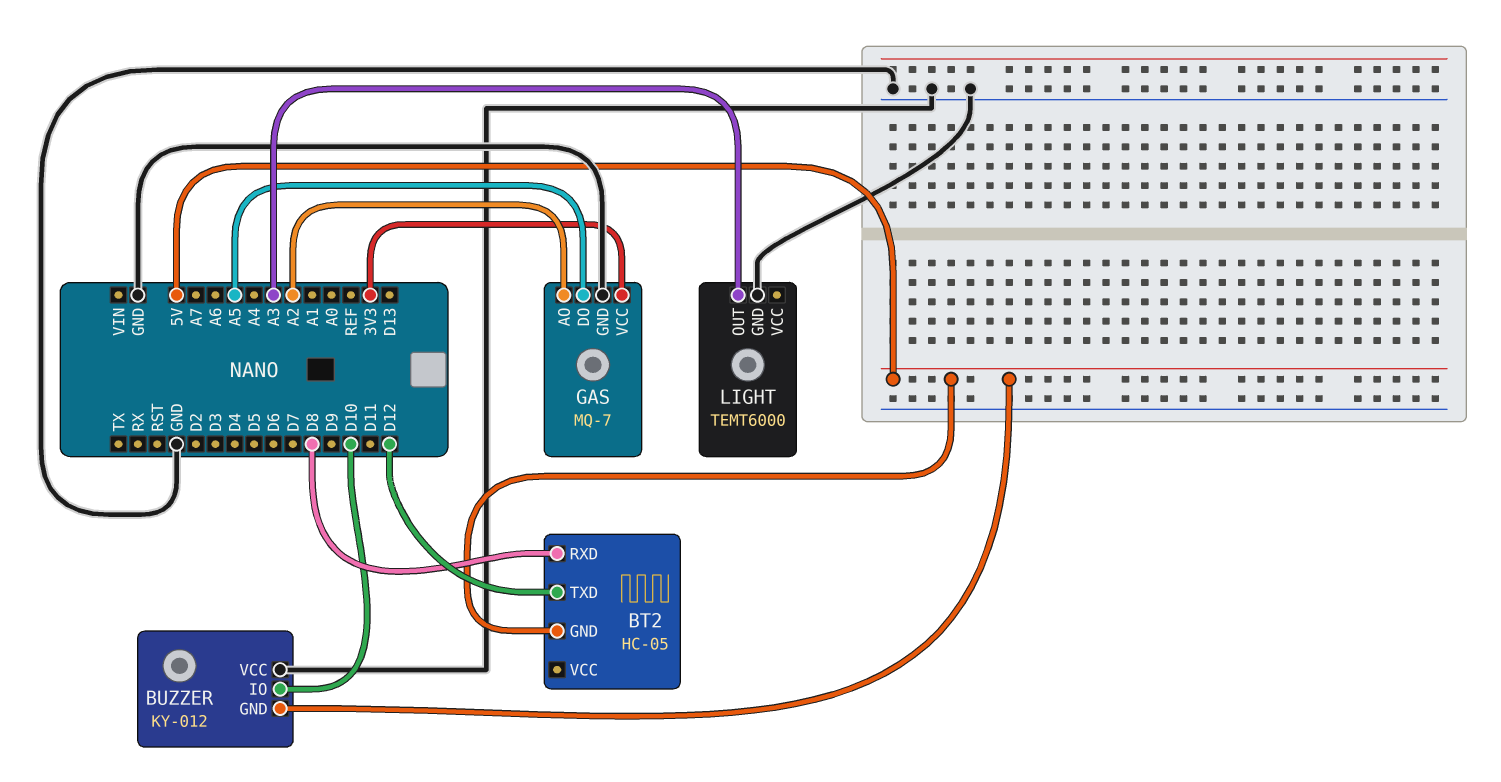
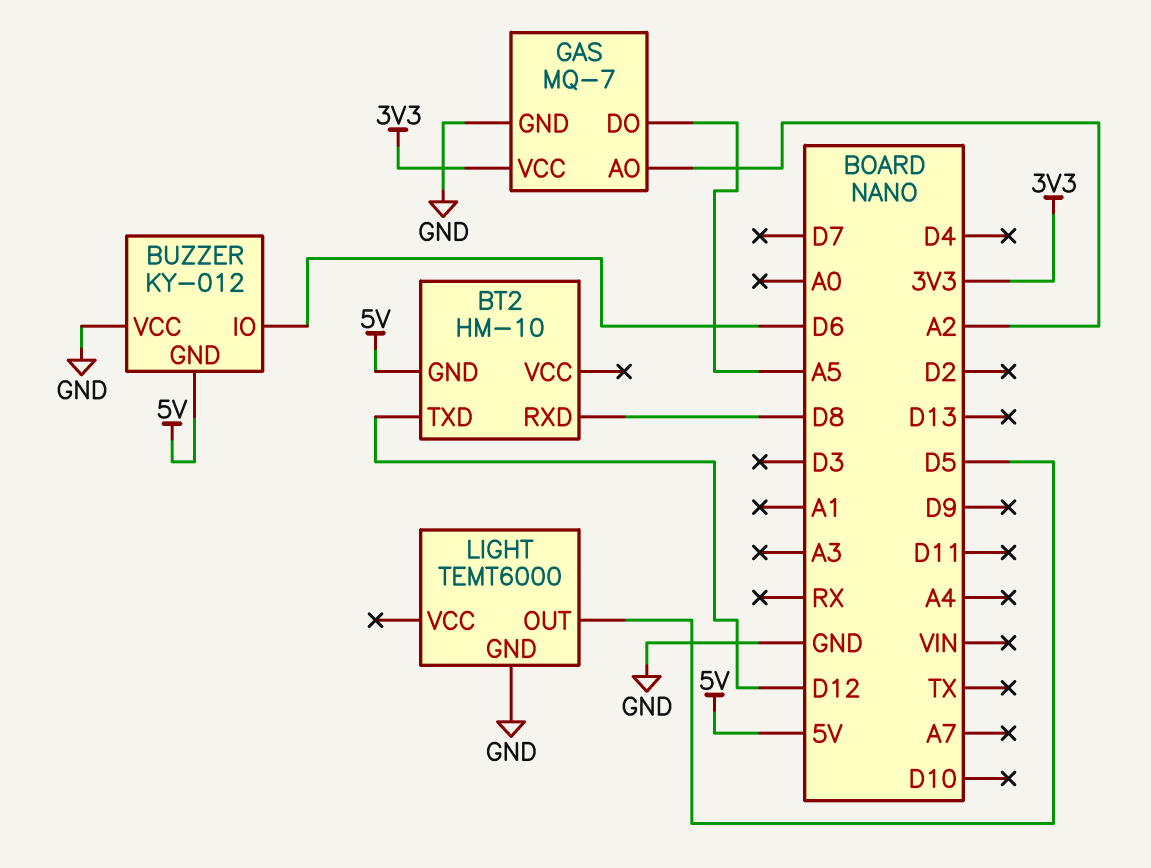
BT2: HC-05 -> HM-10
BUZZER pin IO: D10 -> D6
LIGHT pin OUT: A3 -> D5

